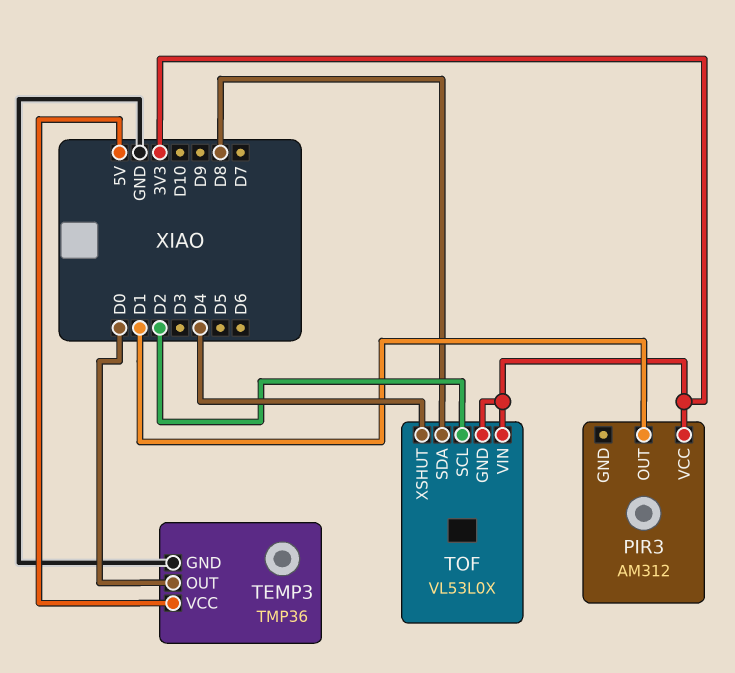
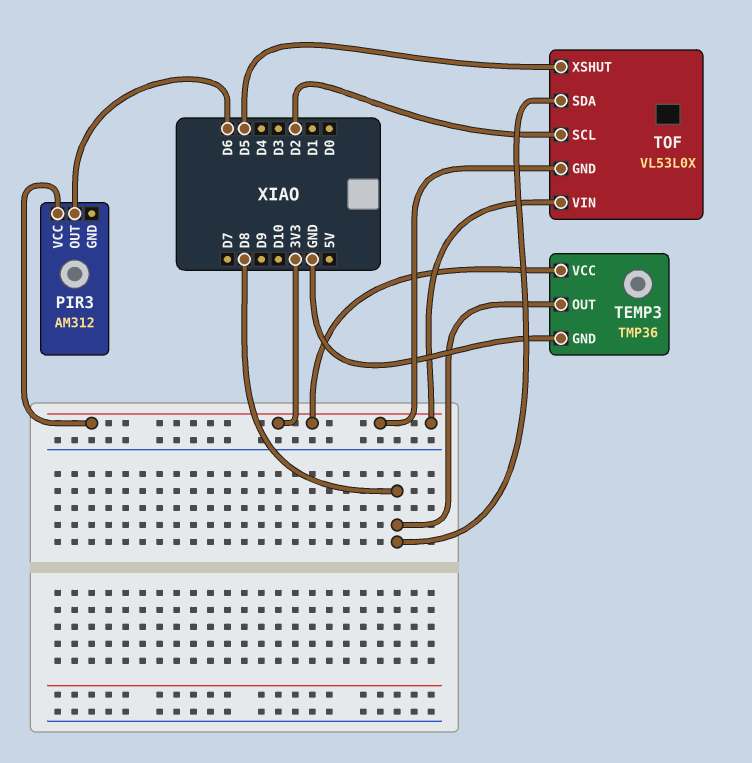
PIR3 pin OUT: D1 -> D6
TEMP3 pin OUT: D0 -> D8
TEMP3 pin VCC: 5V -> 3V3
TOF pin XSHUT: D4 -> D5

